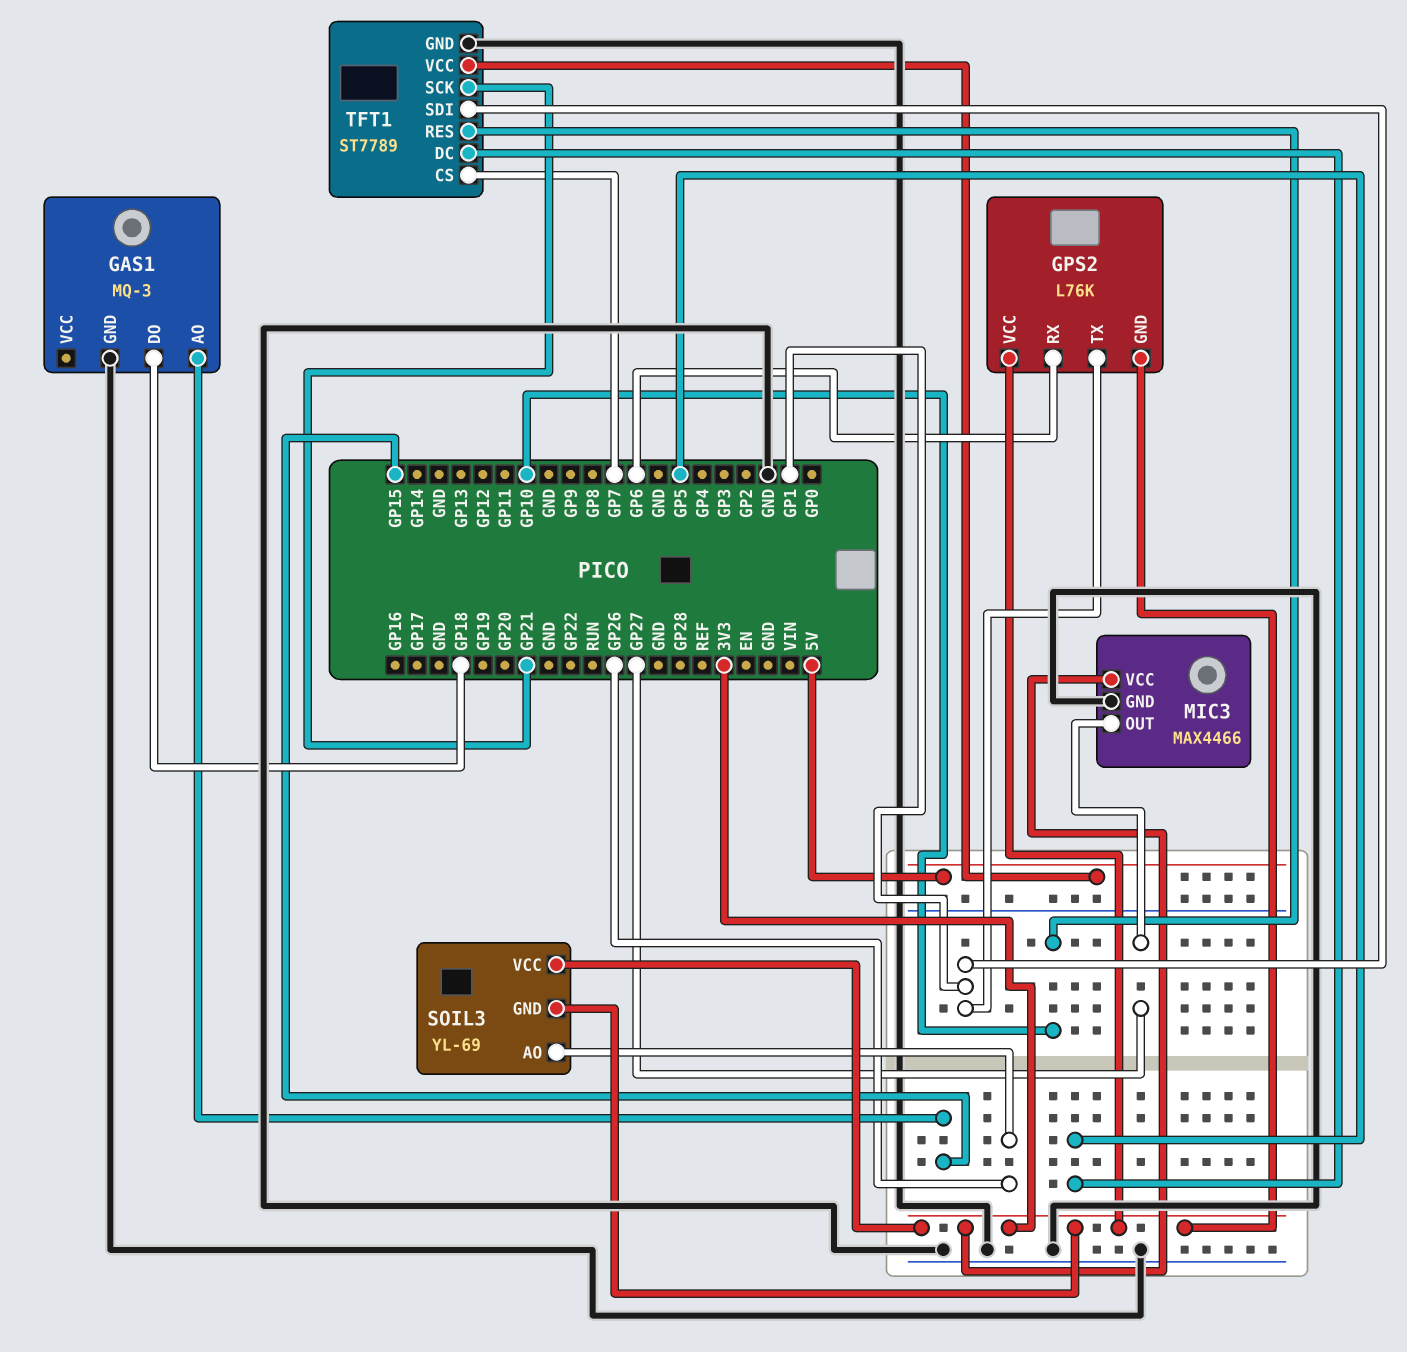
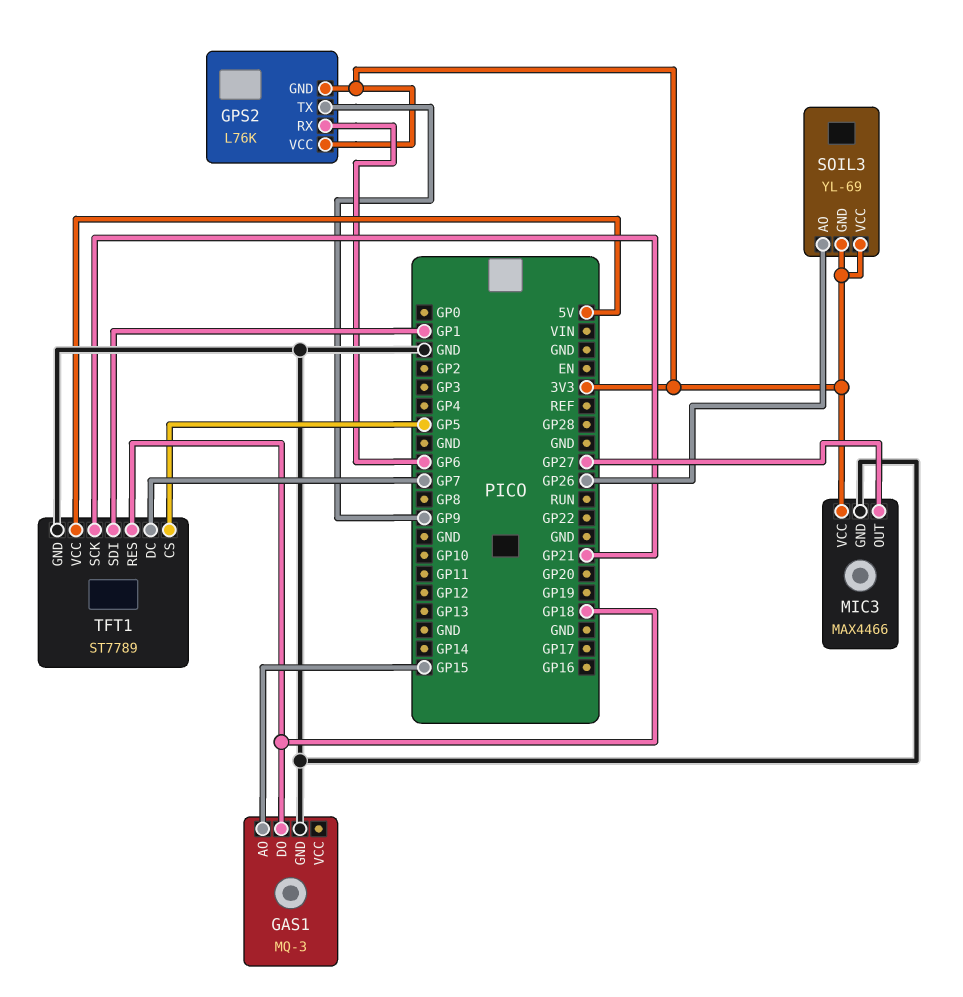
GPS2 pin TX: GP1 -> GP9
TFT1 pin CS: GP7 -> GP5
TFT1 pin DC: GP5 -> GP7
TFT1 pin RES: GP10 -> GP18

